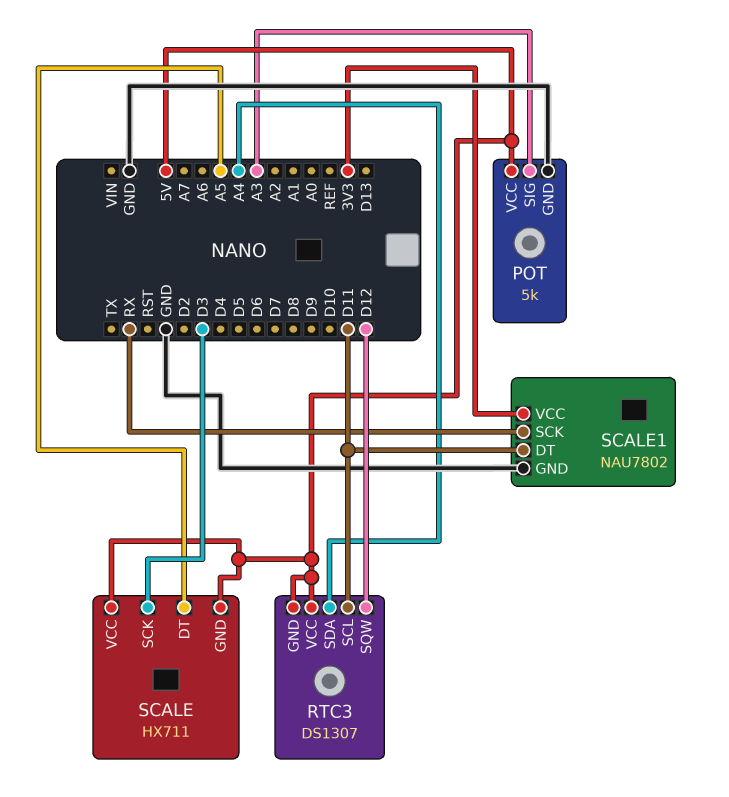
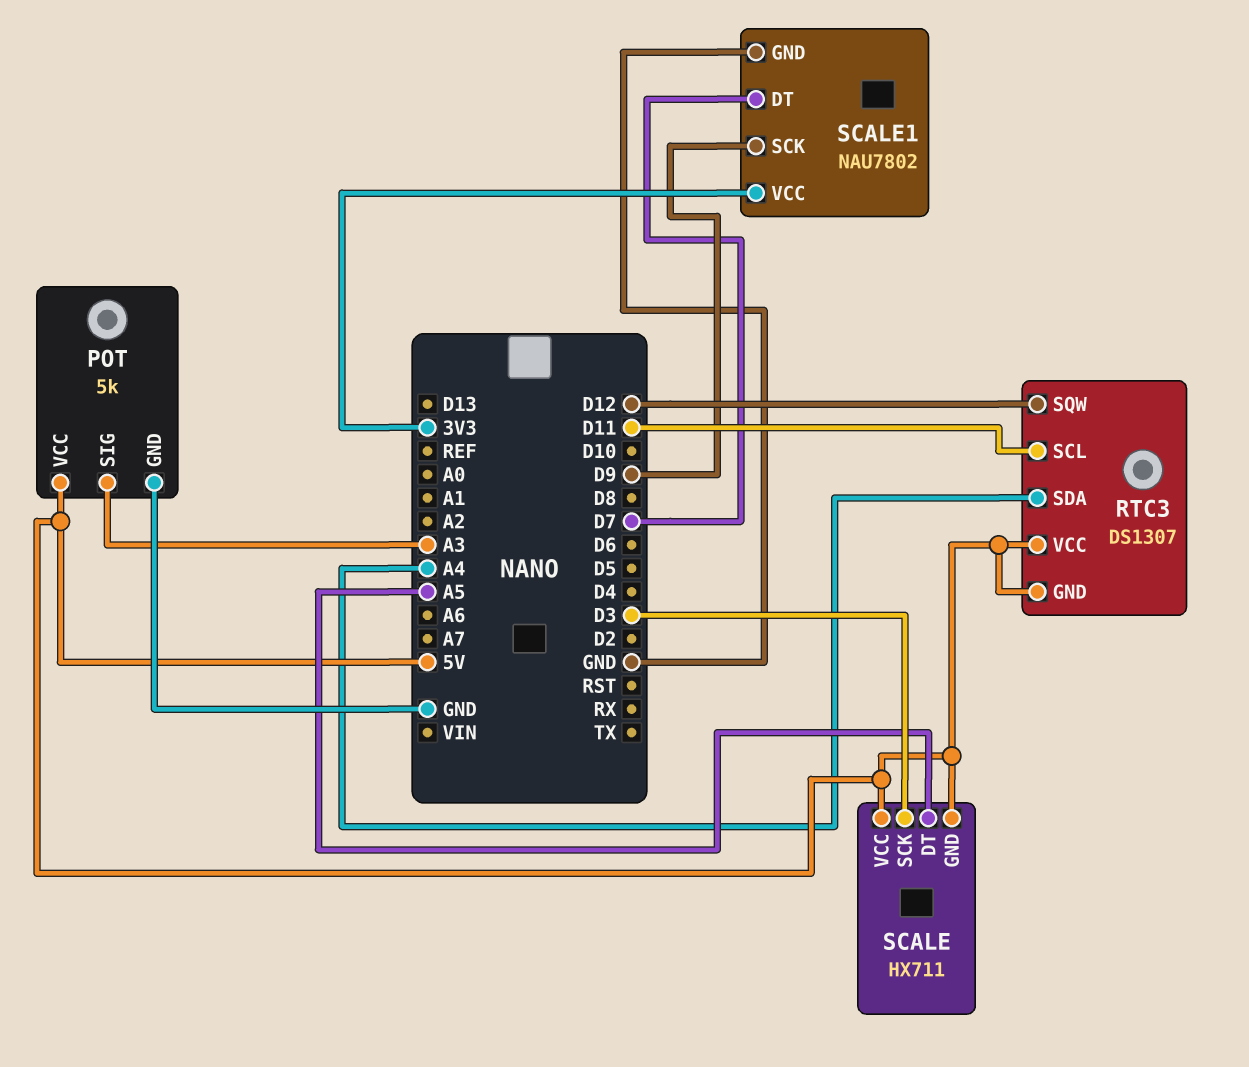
SCALE1 pin DT: D11 -> D7
SCALE1 pin SCK: RX -> D9

